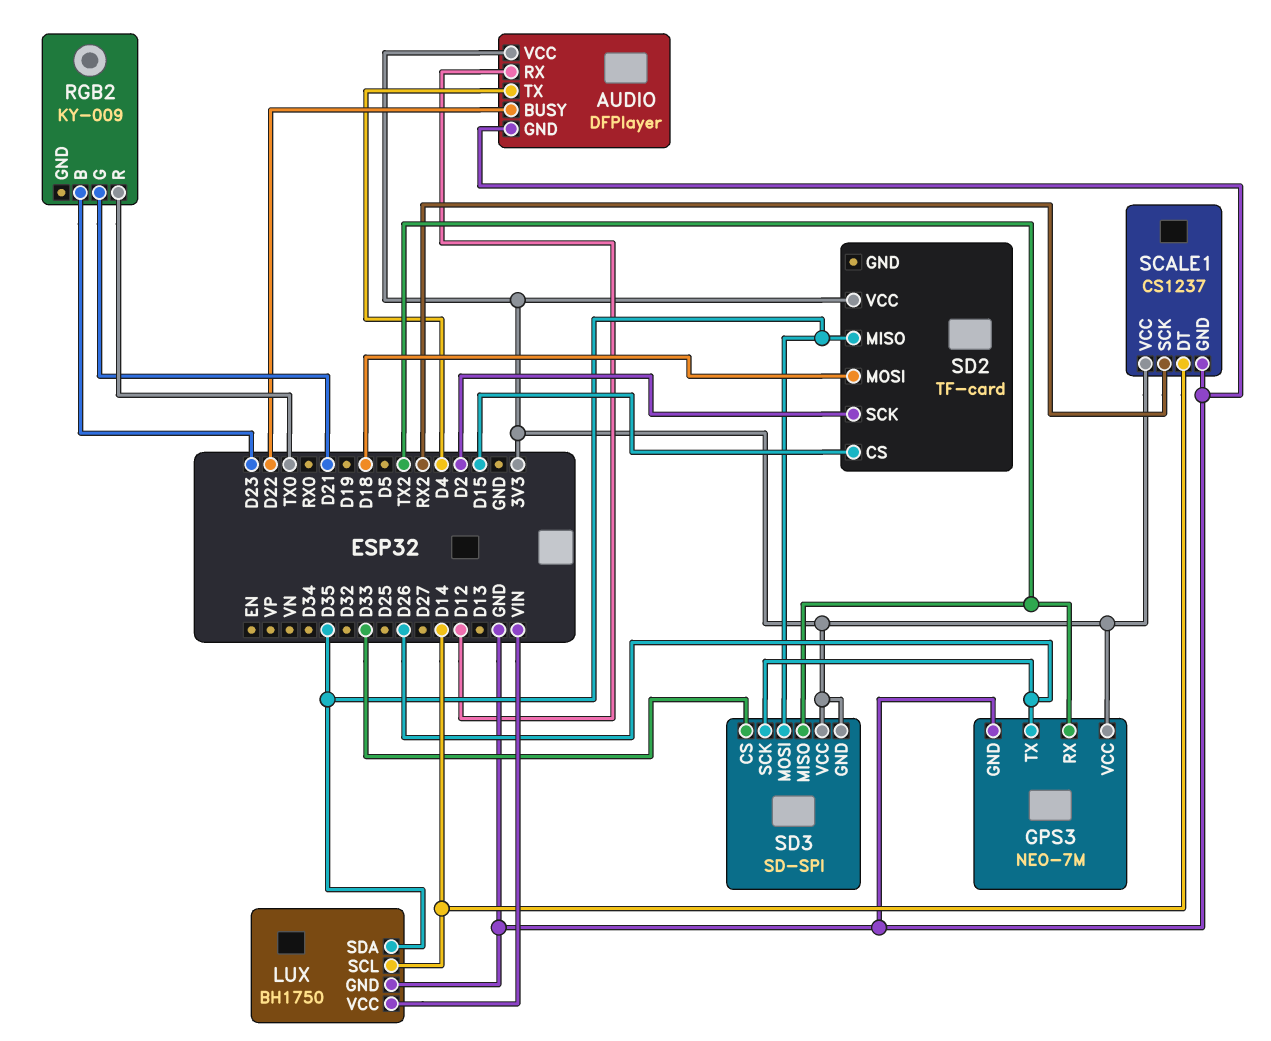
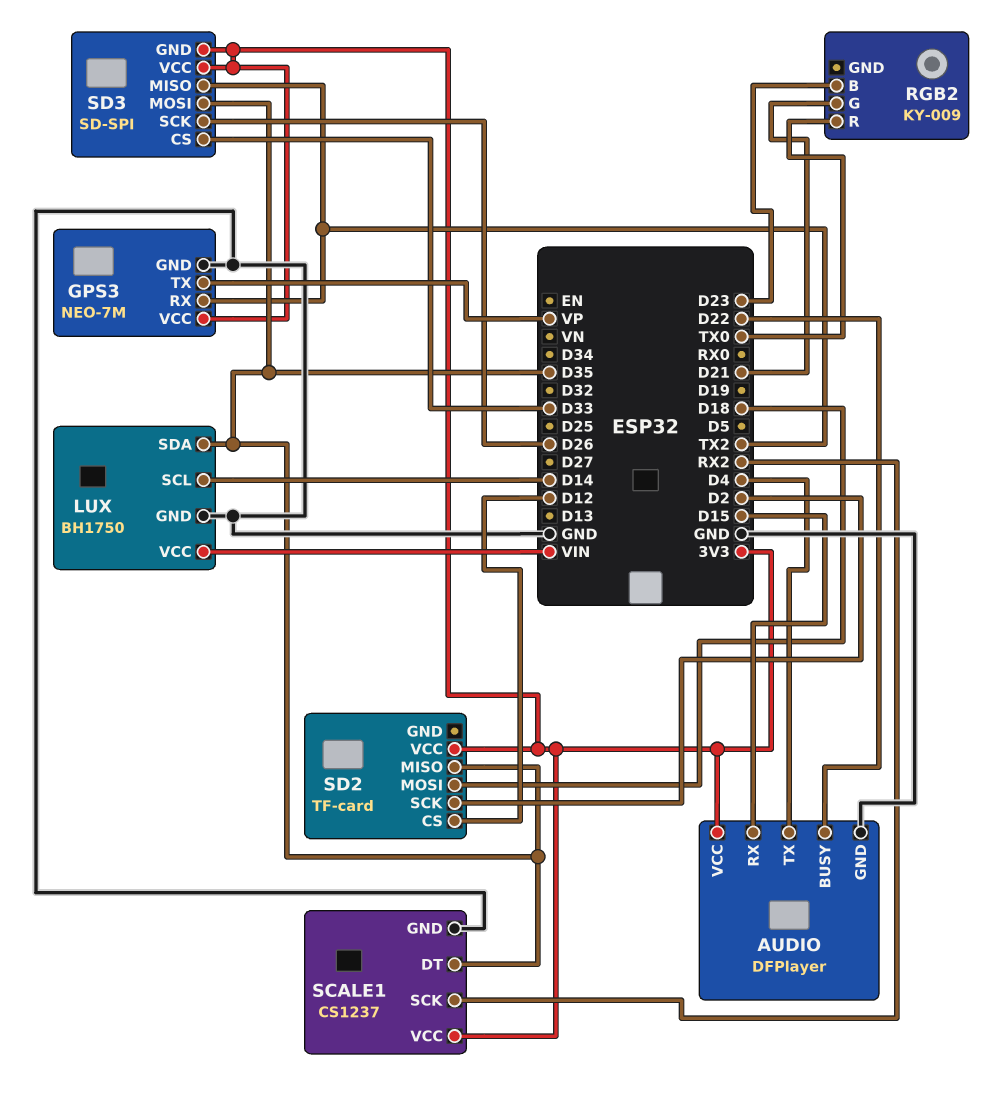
AUDIO pin RX: D12 -> D15
GPS3 pin TX: D26 -> VP
SCALE1 pin DT: D14 -> D35
SD2 pin CS: D15 -> D12

